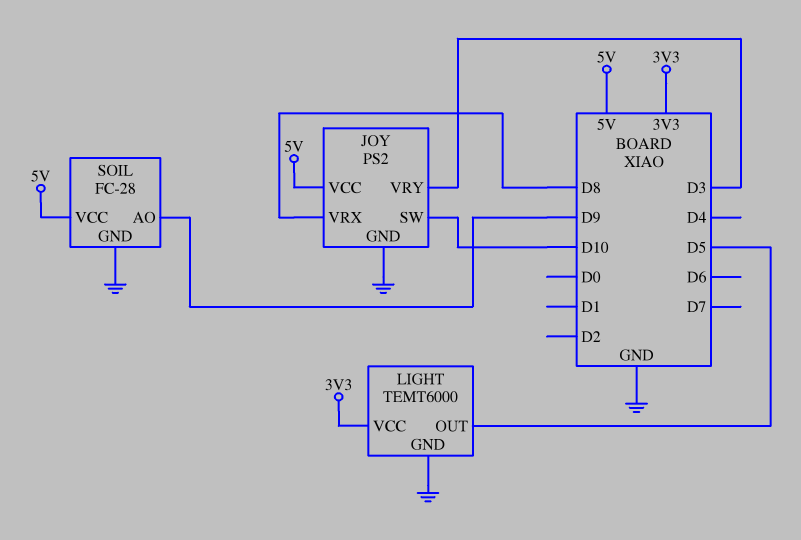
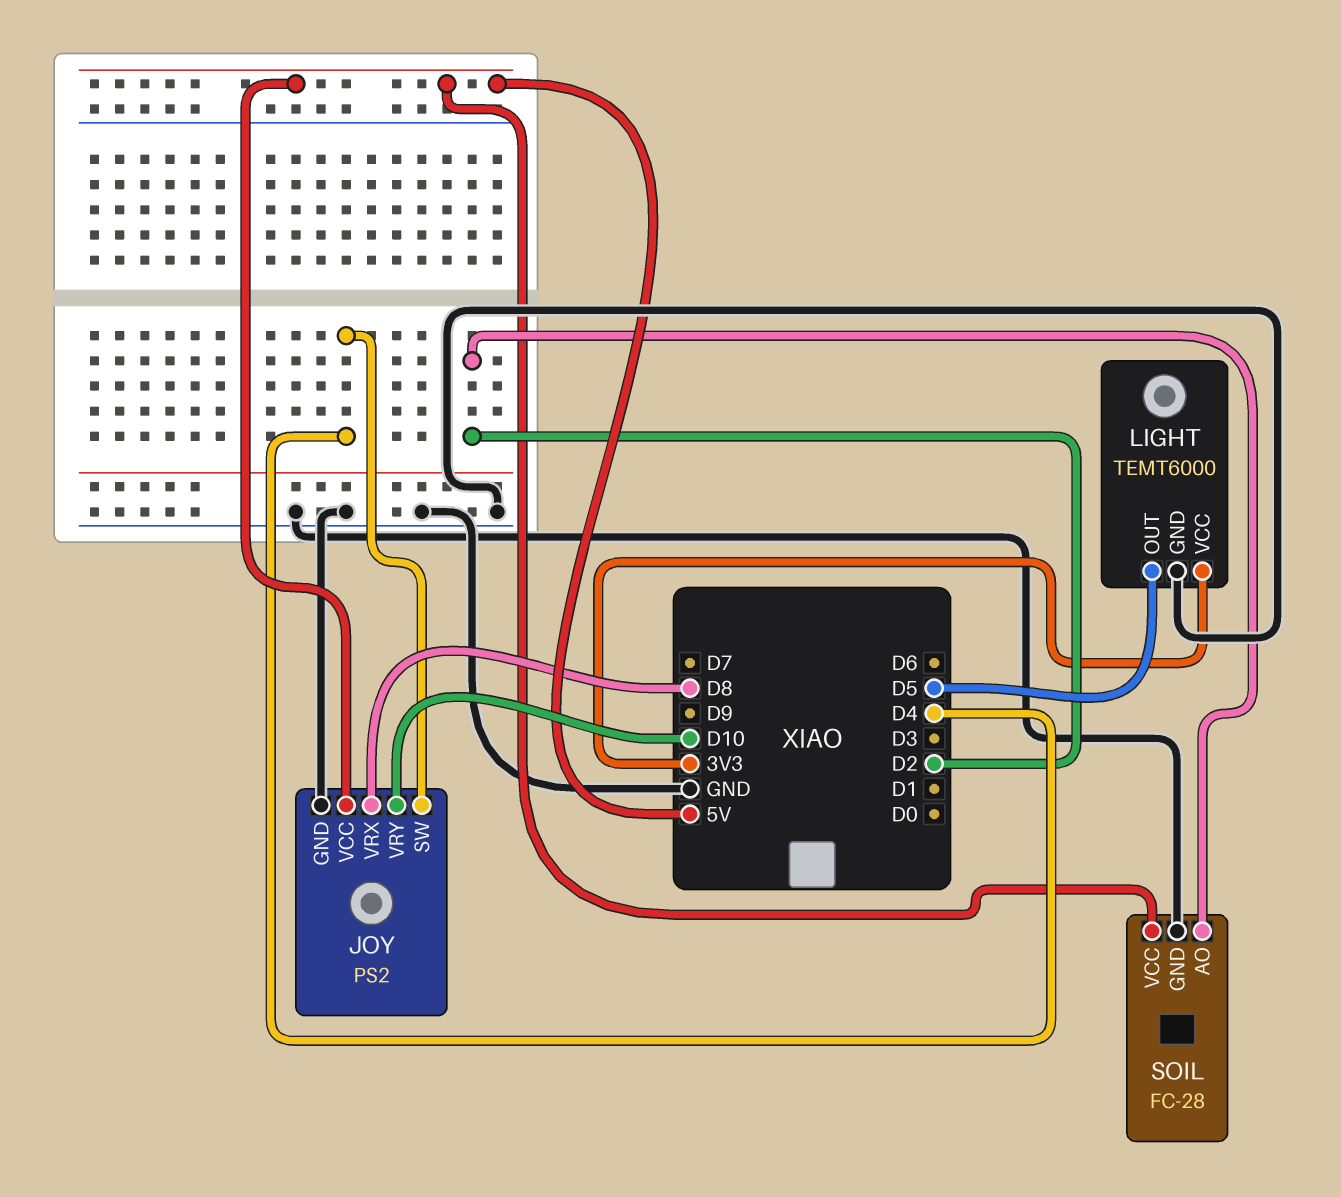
JOY pin SW: D10 -> D4
JOY pin VRY: D3 -> D10
SOIL pin AO: D9 -> D2

